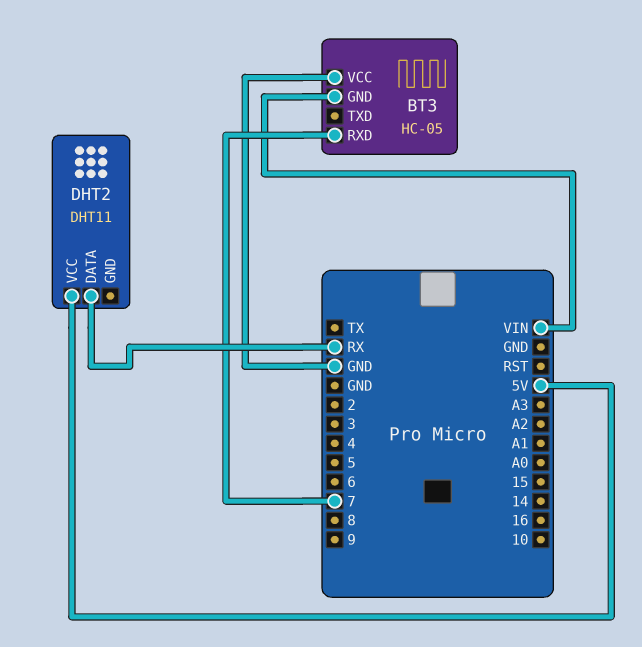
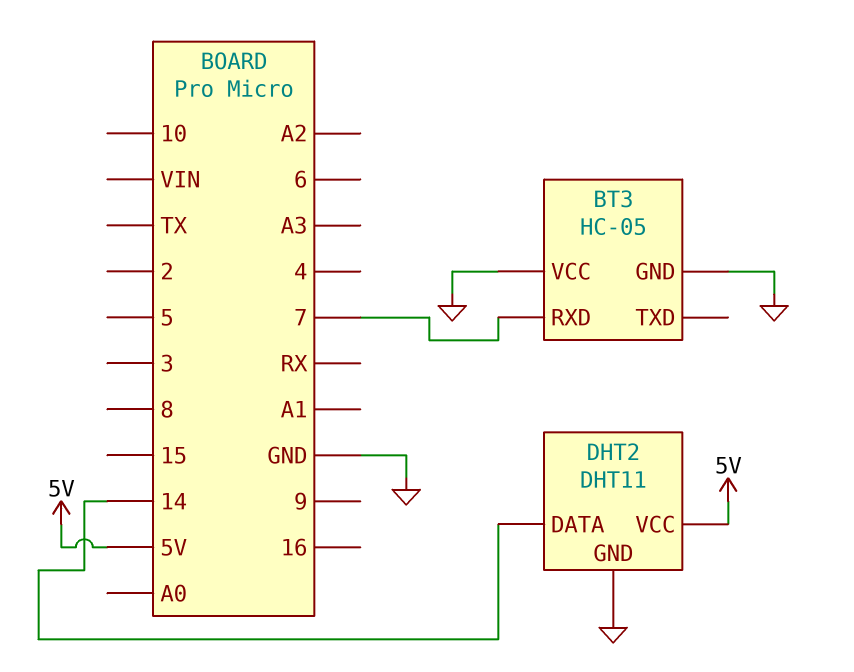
BT3 pin GND: VIN -> GND
DHT2 pin DATA: RX -> 14
DHT2 pin GND: none -> GND

